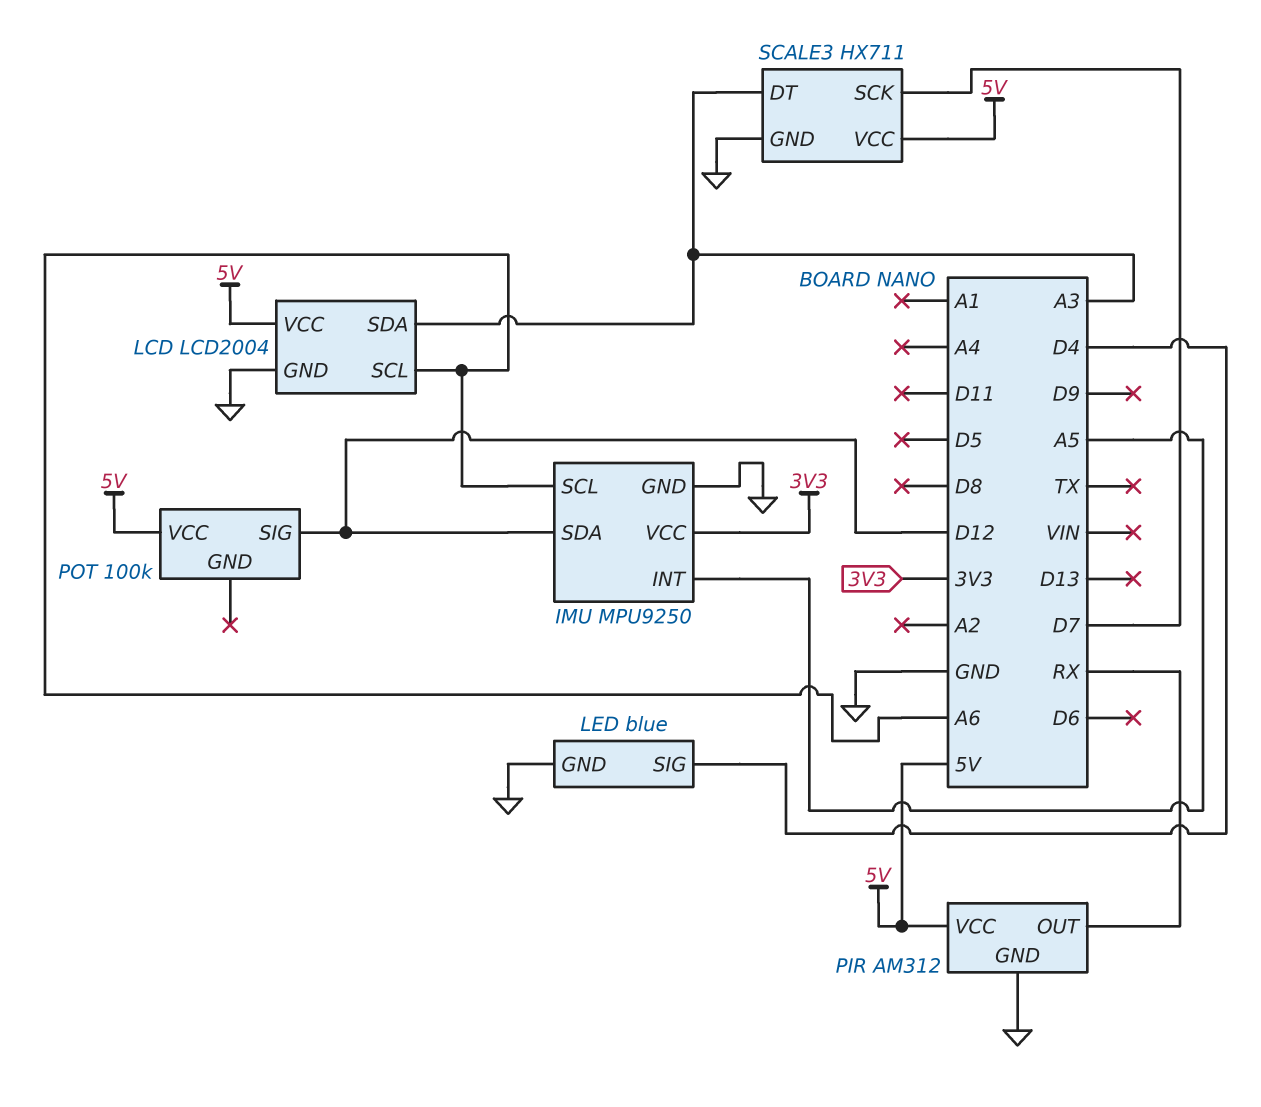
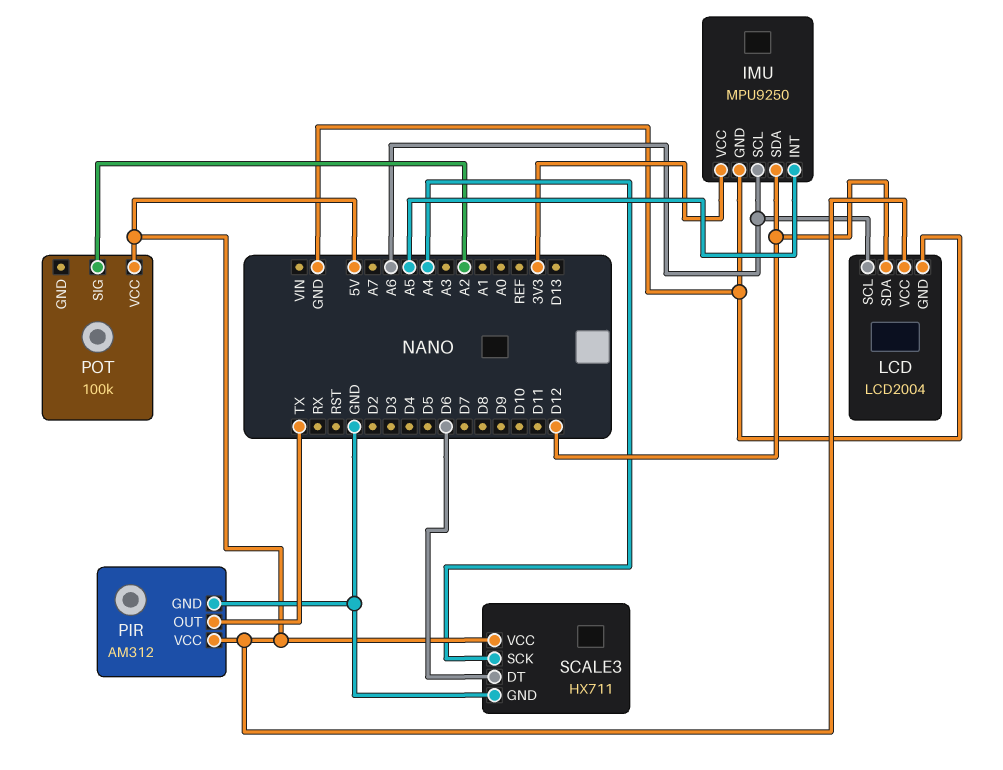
LCD pin SDA: A3 -> D12
LED: blue -> none
LED pin GND: GND -> none
LED pin SIG: D4 -> none
PIR pin OUT: RX -> TX
POT pin SIG: D12 -> A2
SCALE3 pin DT: A3 -> D6
SCALE3 pin SCK: D7 -> A4

